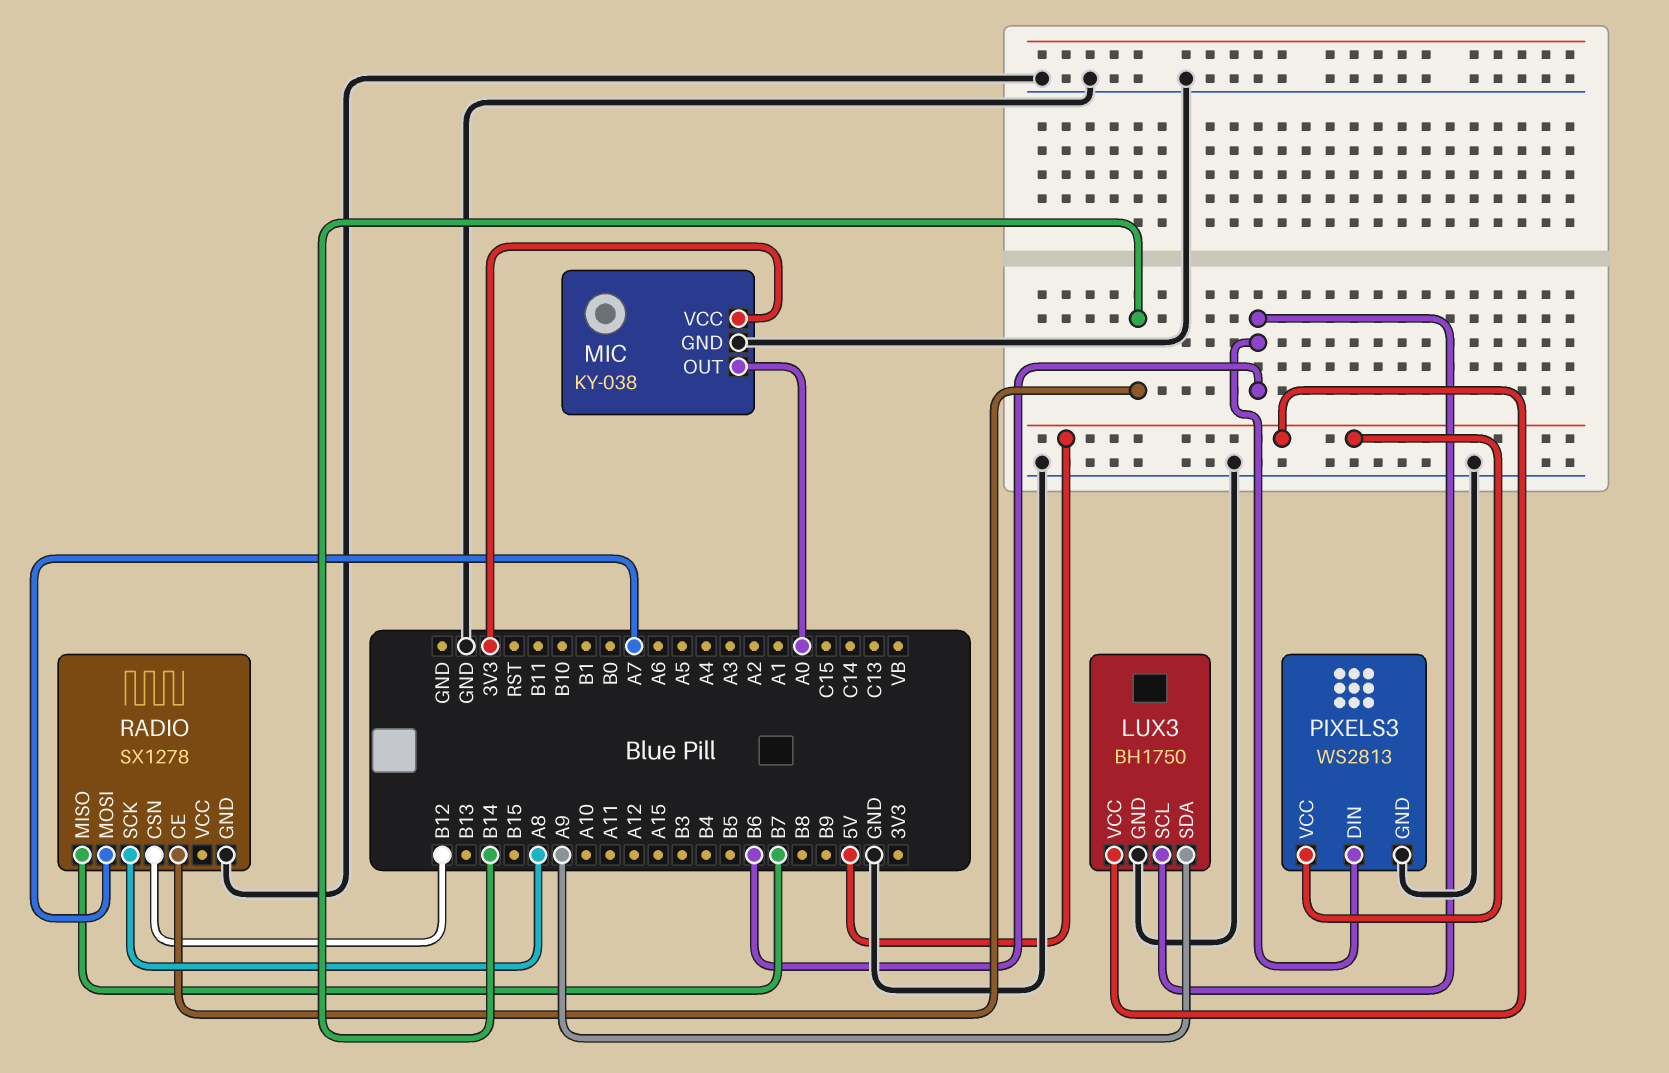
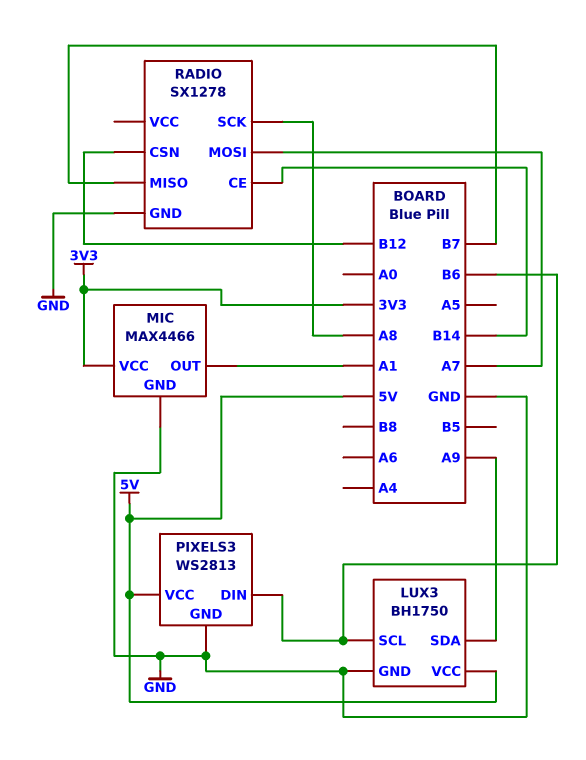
MIC: KY-038 -> MAX4466
MIC pin OUT: A0 -> A1

